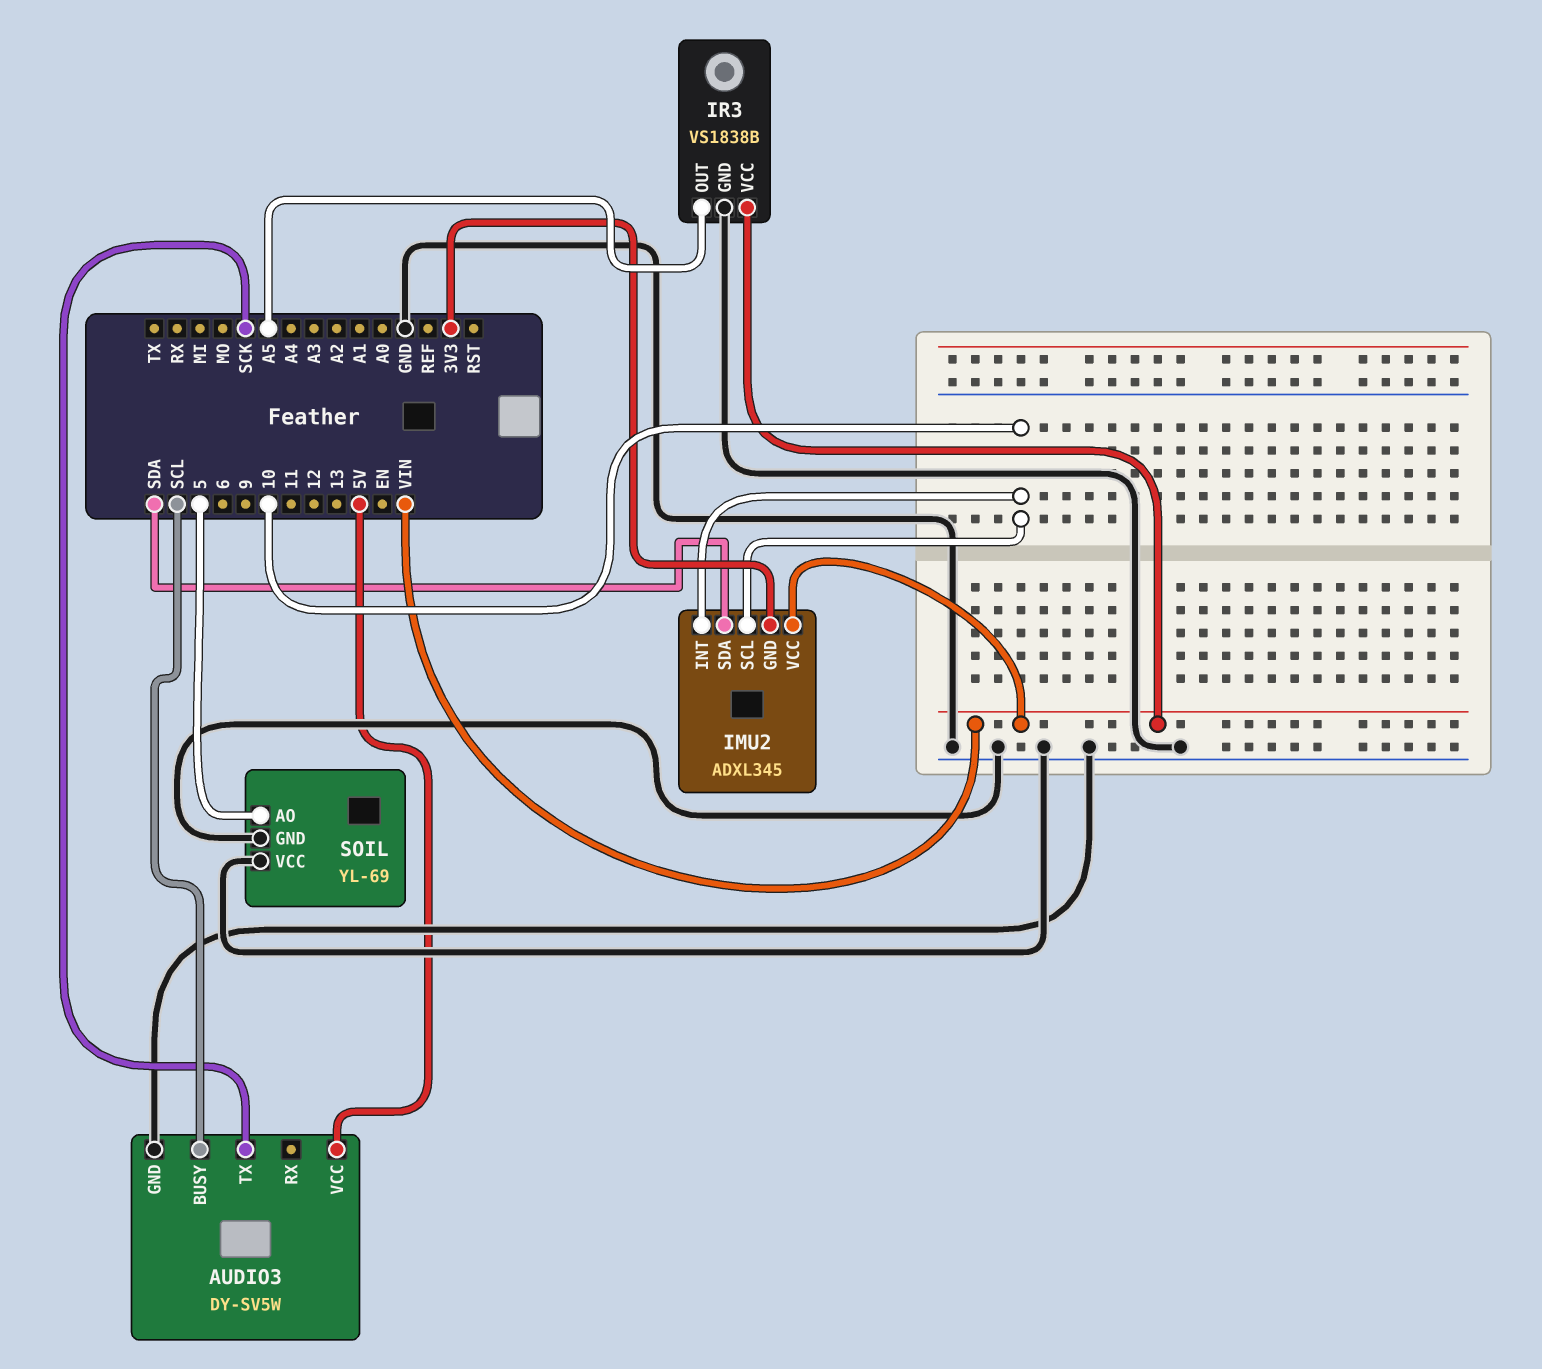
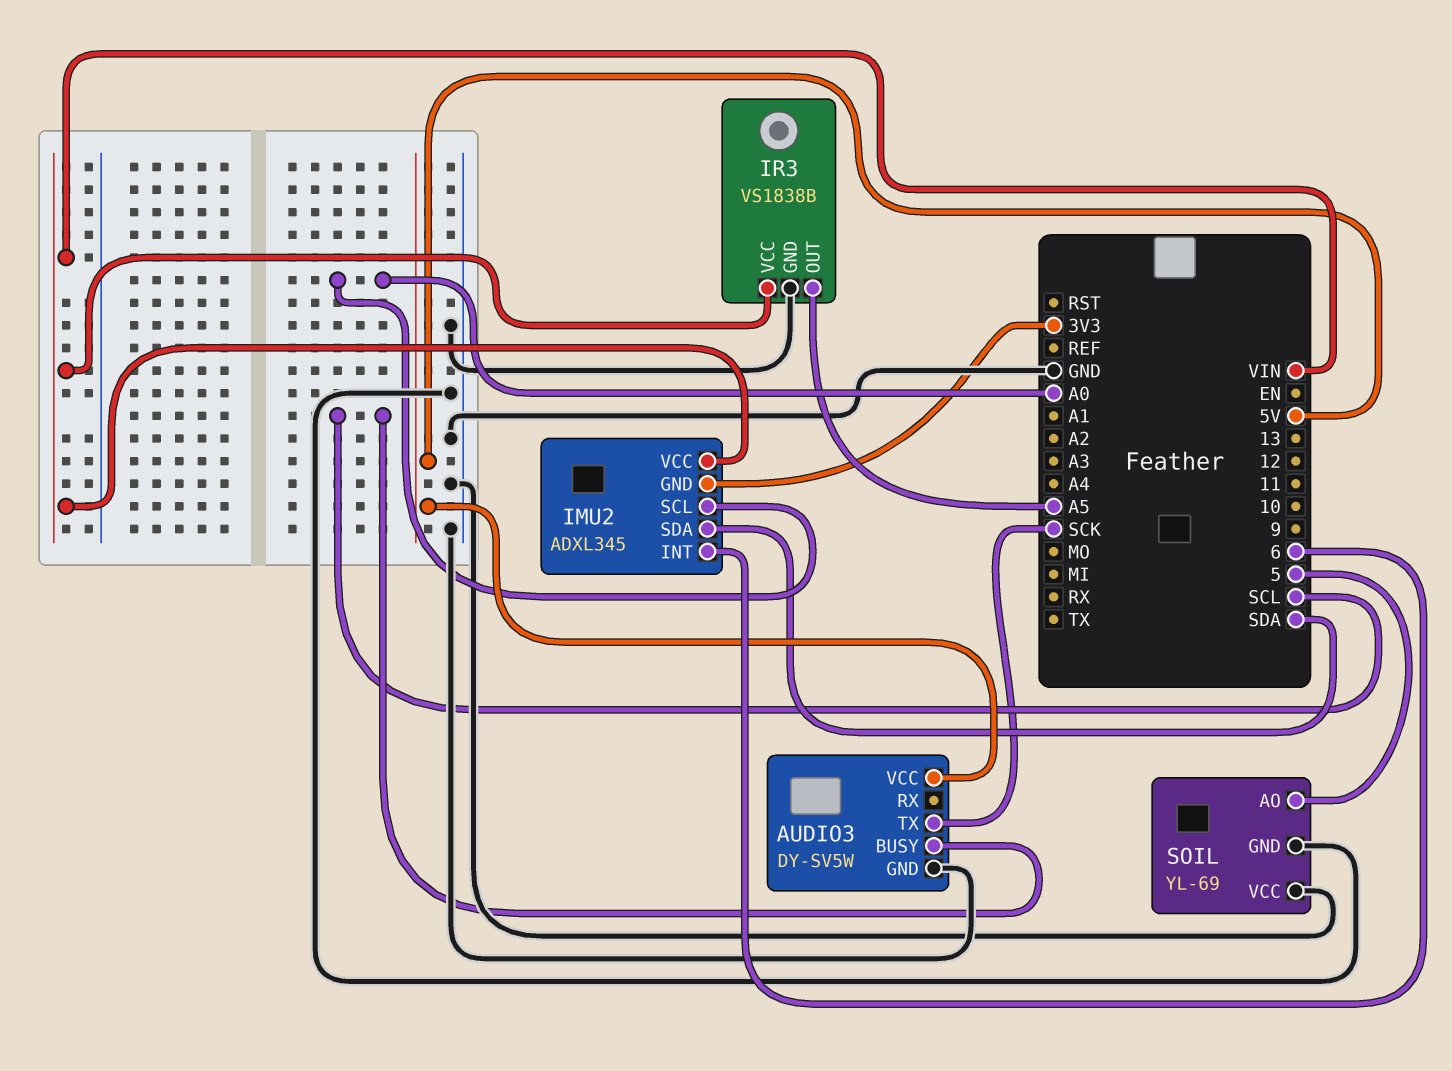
IMU2 pin INT: 10 -> 6
IMU2 pin SCL: 10 -> A0

